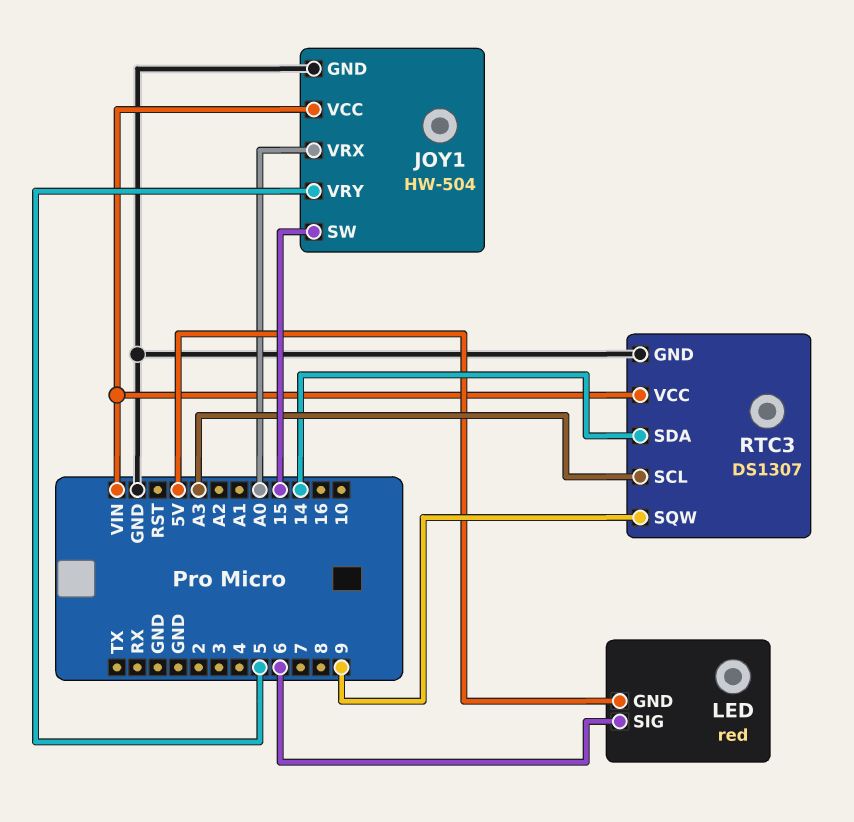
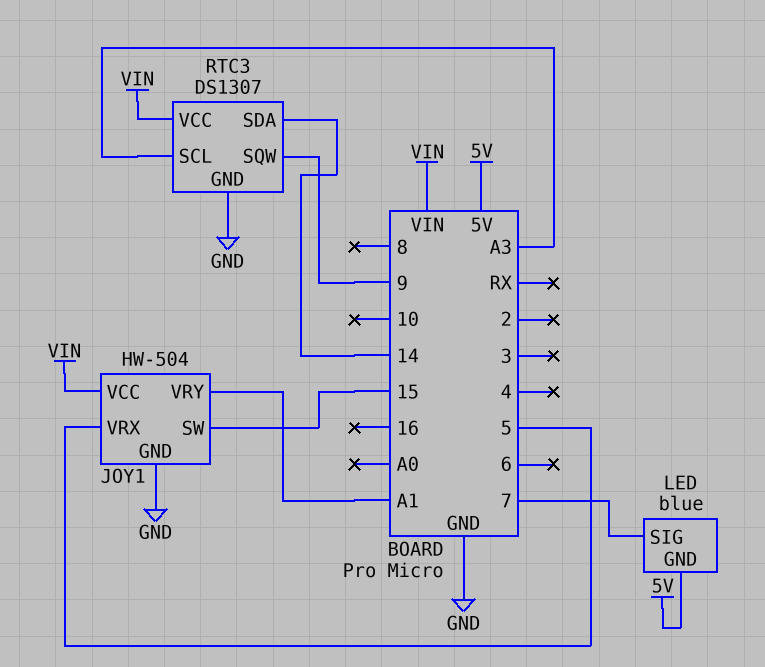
JOY1 pin VRX: A0 -> 5
JOY1 pin VRY: 5 -> A1
LED: red -> blue
LED pin SIG: 6 -> 7

